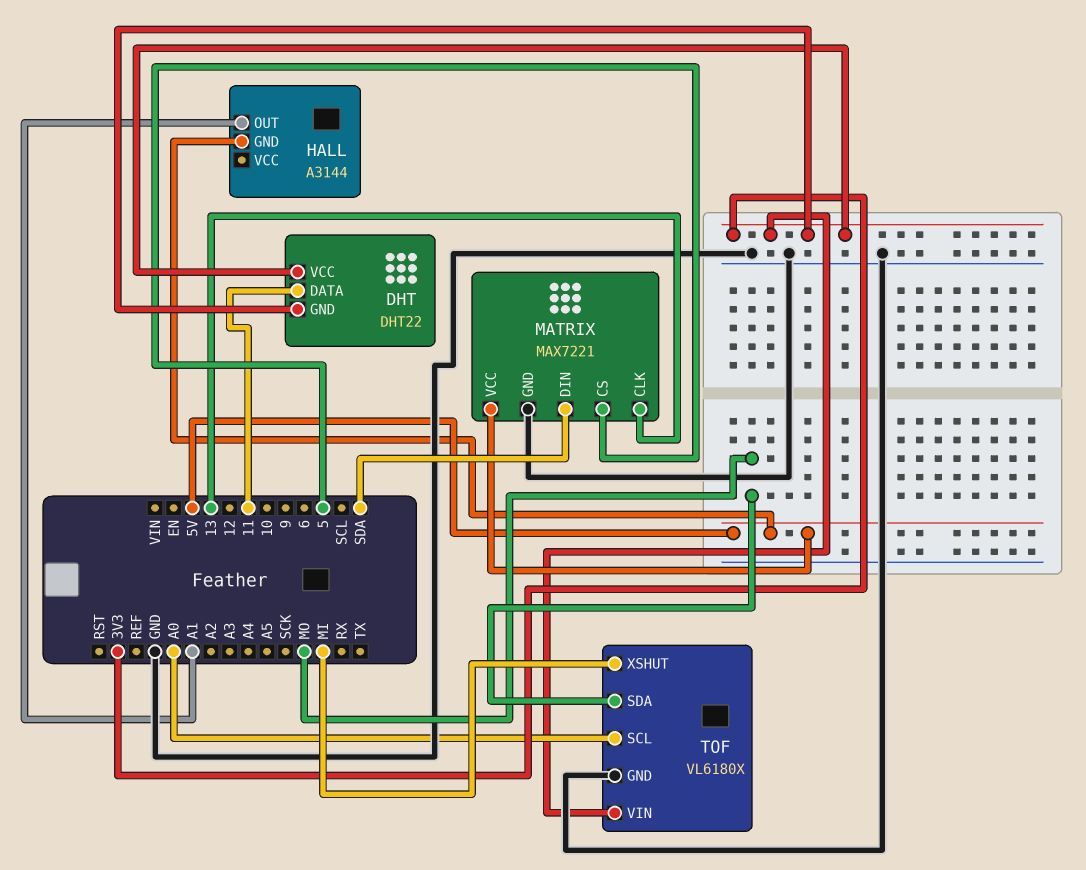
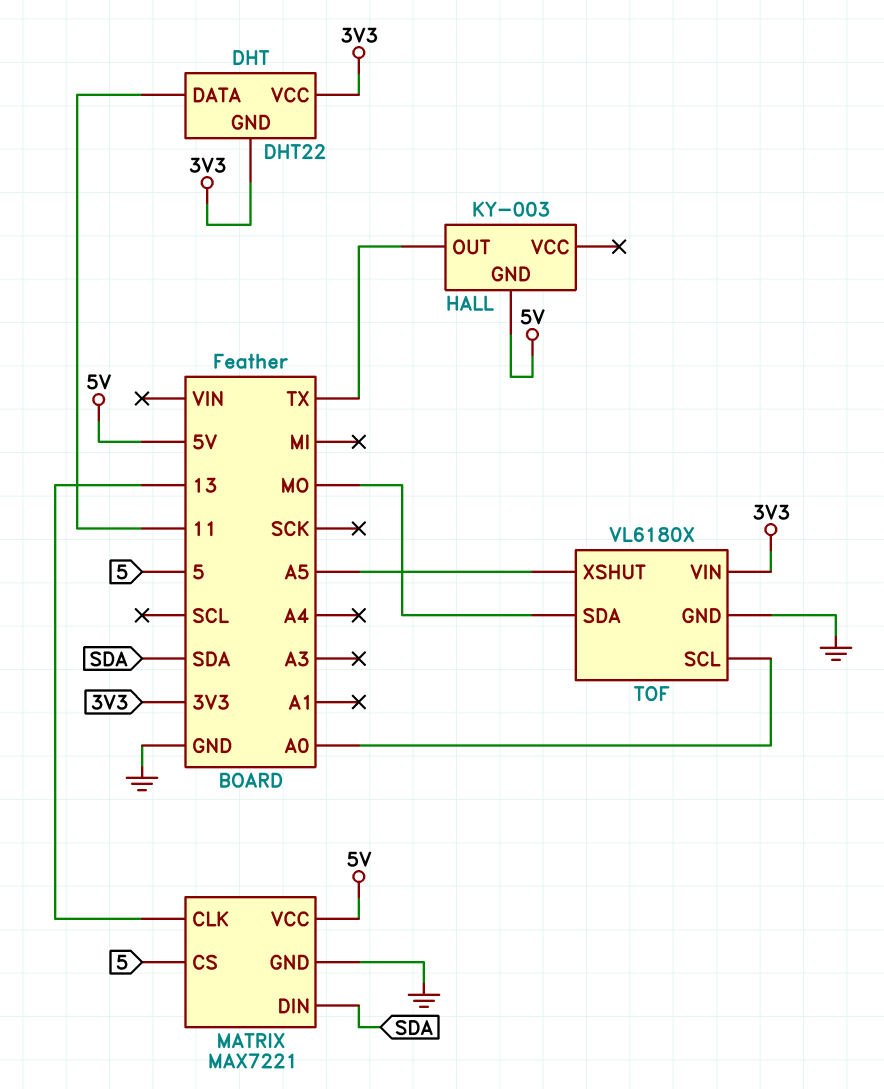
HALL: A3144 -> KY-003
HALL pin OUT: A1 -> TX
TOF pin XSHUT: MI -> A5

